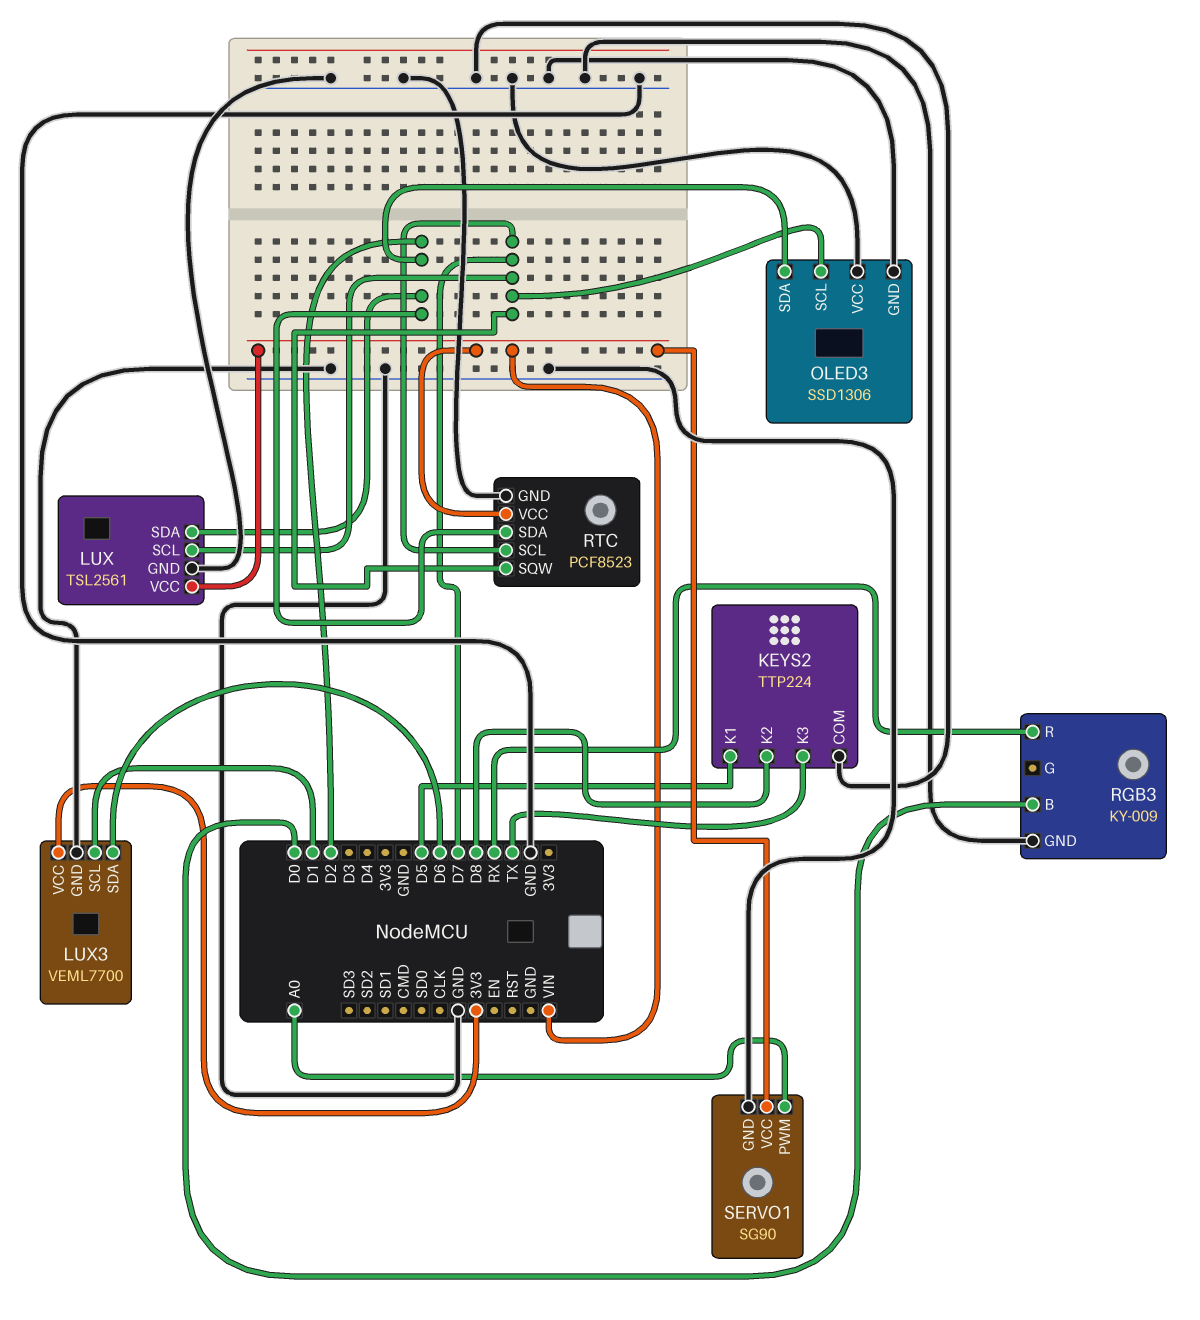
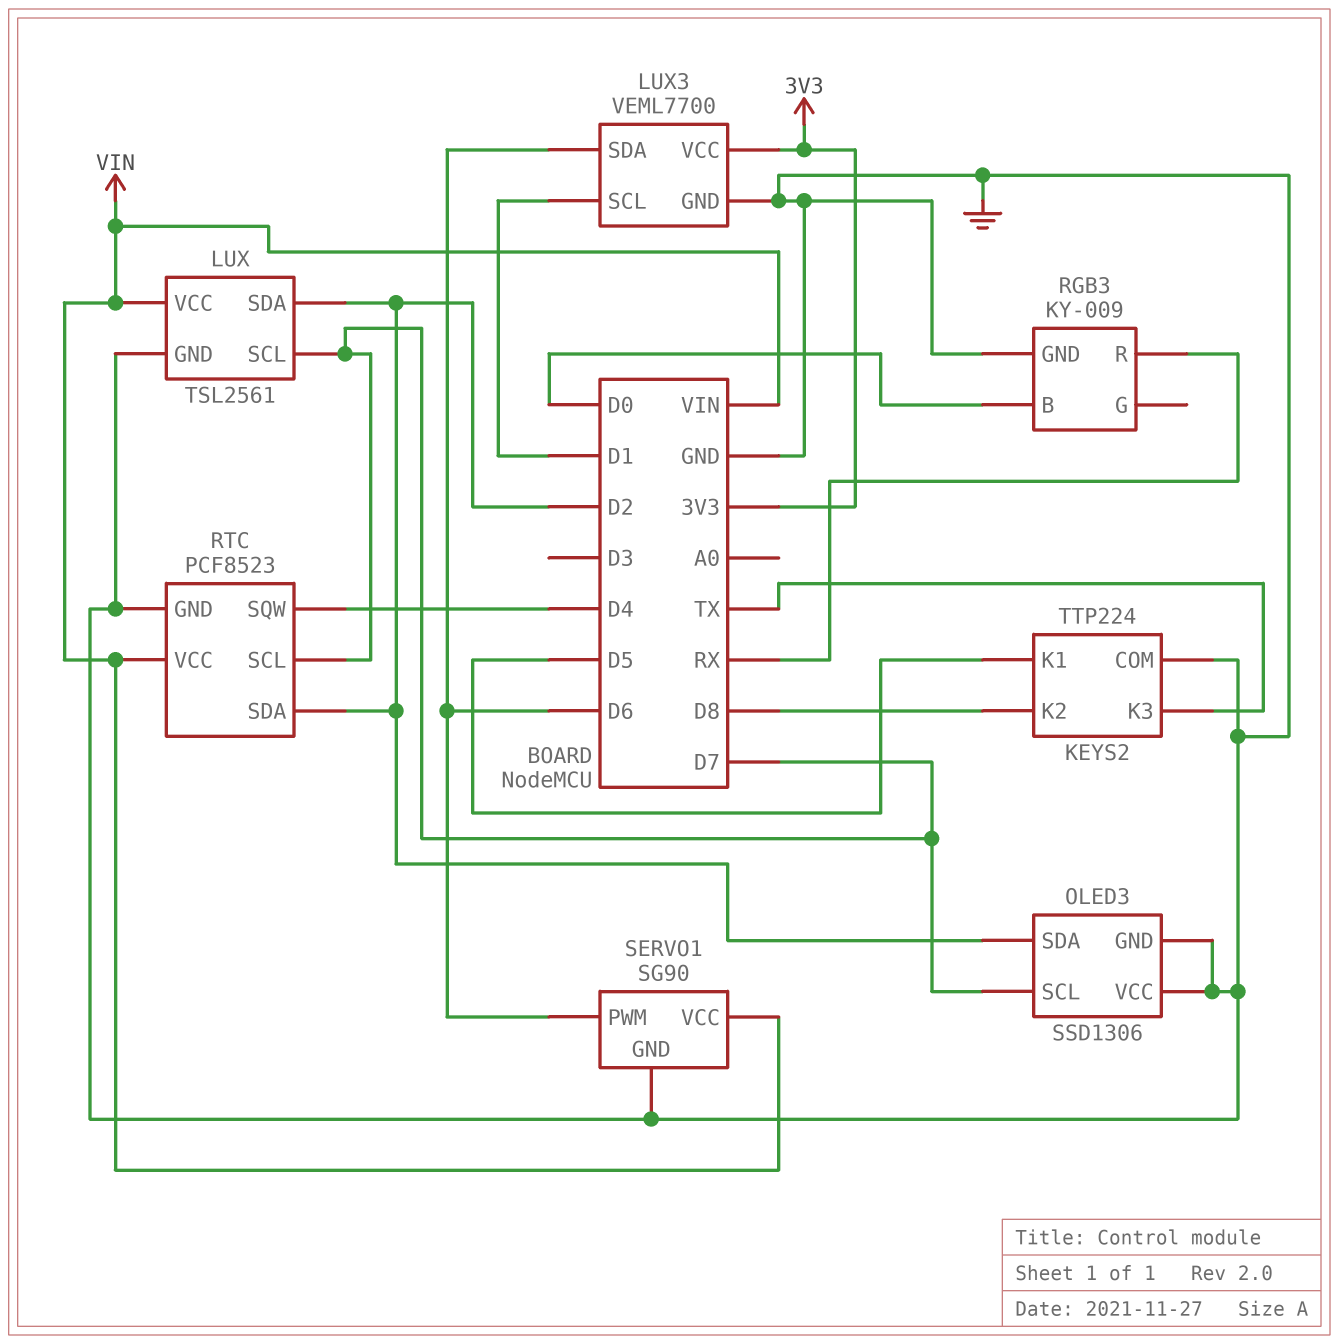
RTC pin SQW: D7 -> D4
SERVO1 pin PWM: A0 -> D6

